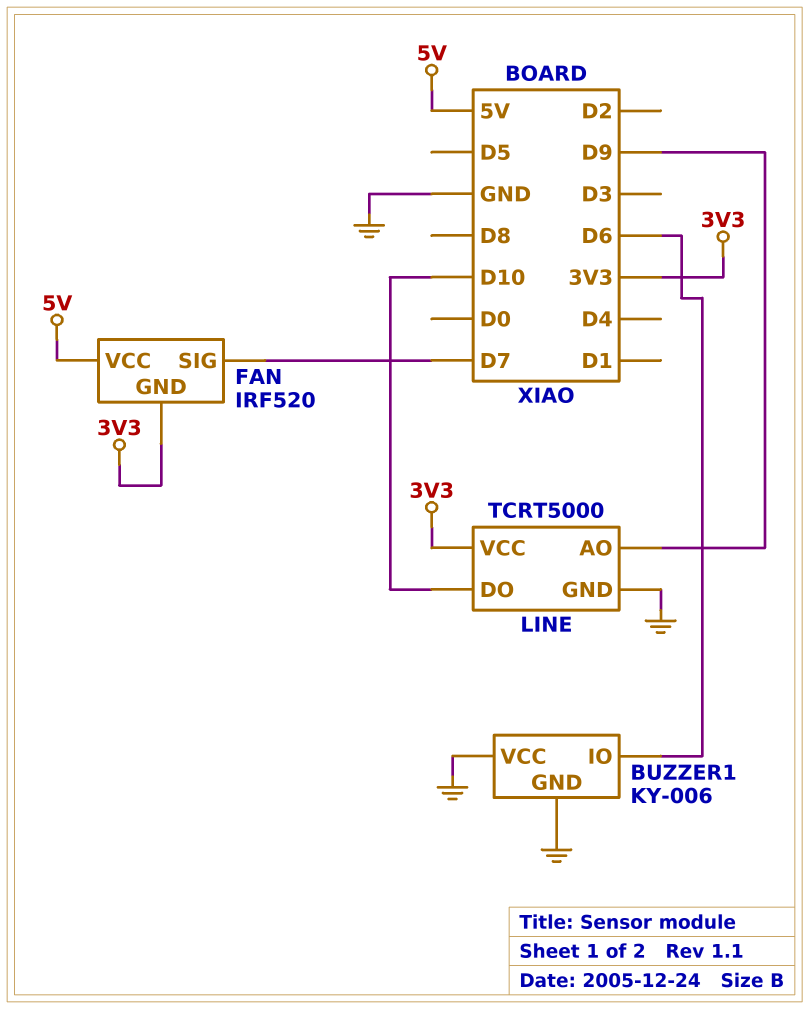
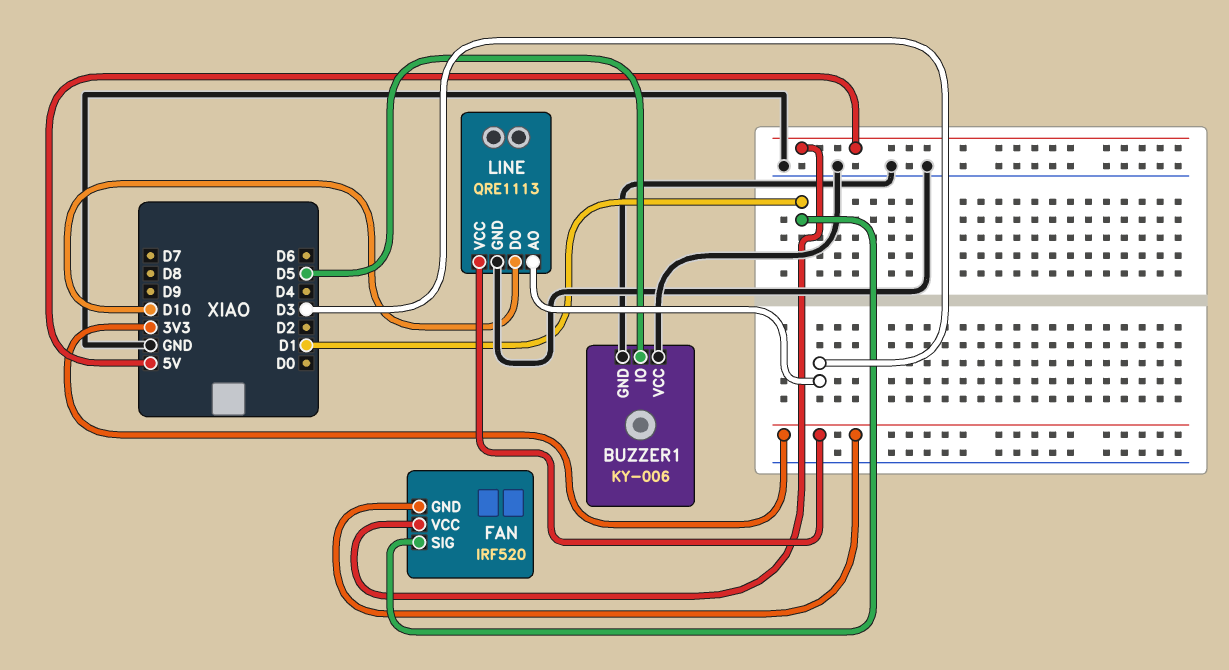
BUZZER1 pin IO: D6 -> D5
FAN pin SIG: D7 -> D1
LINE: TCRT5000 -> QRE1113
LINE pin AO: D9 -> D3

